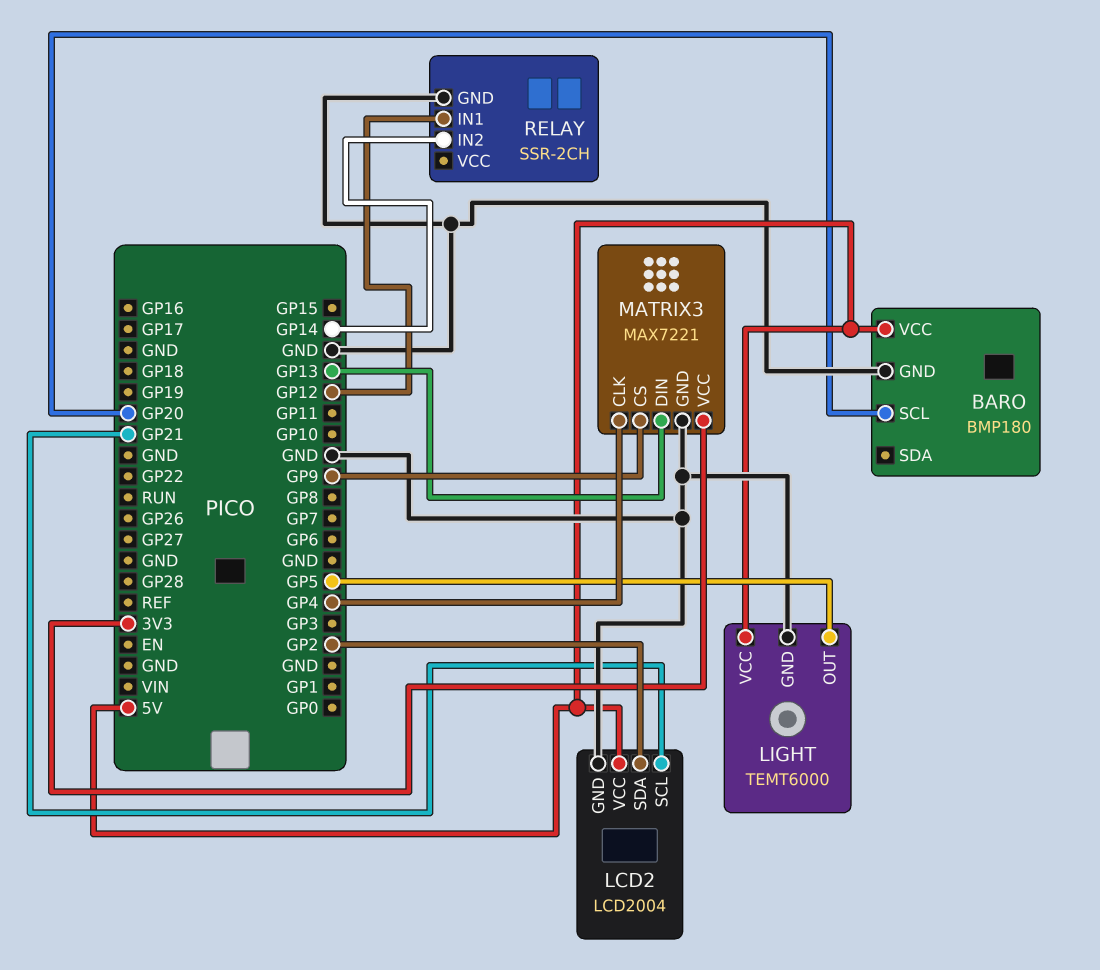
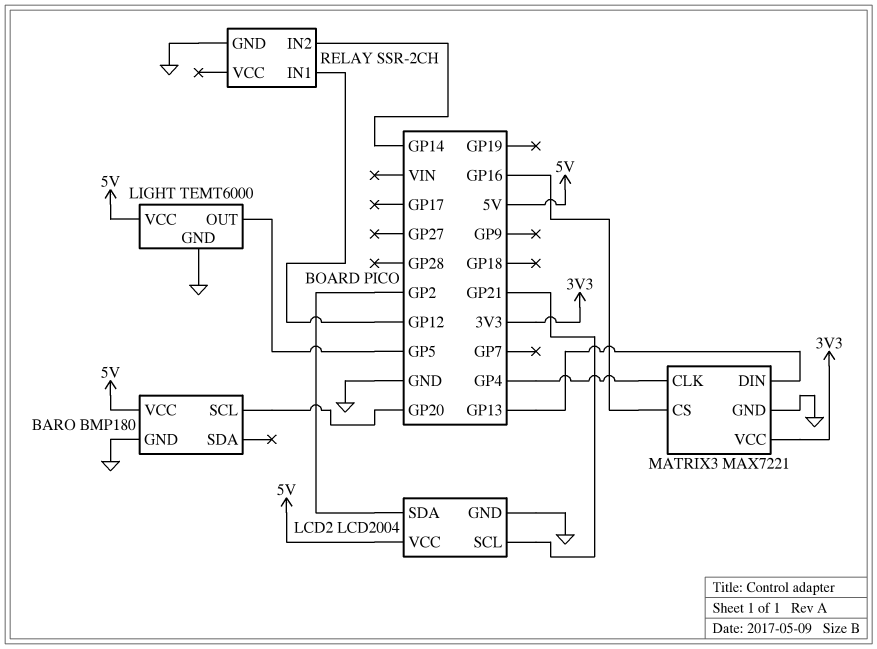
MATRIX3 pin CS: GP9 -> GP16

